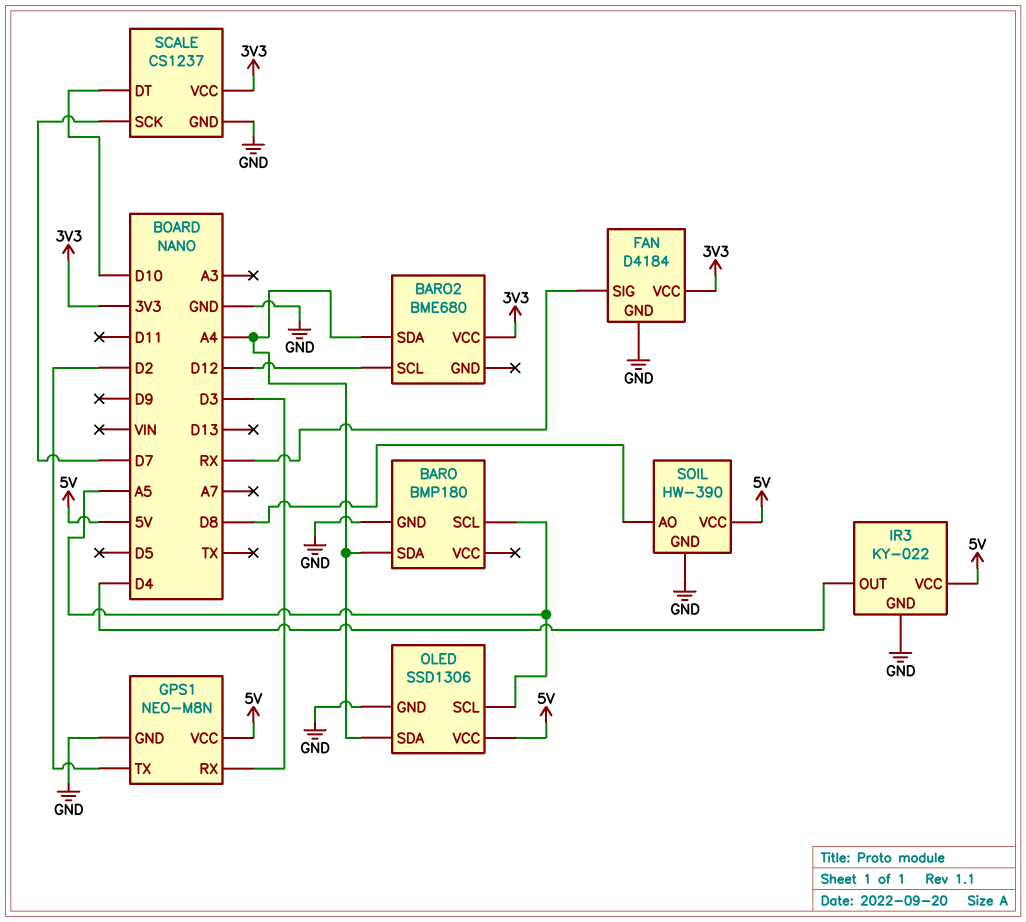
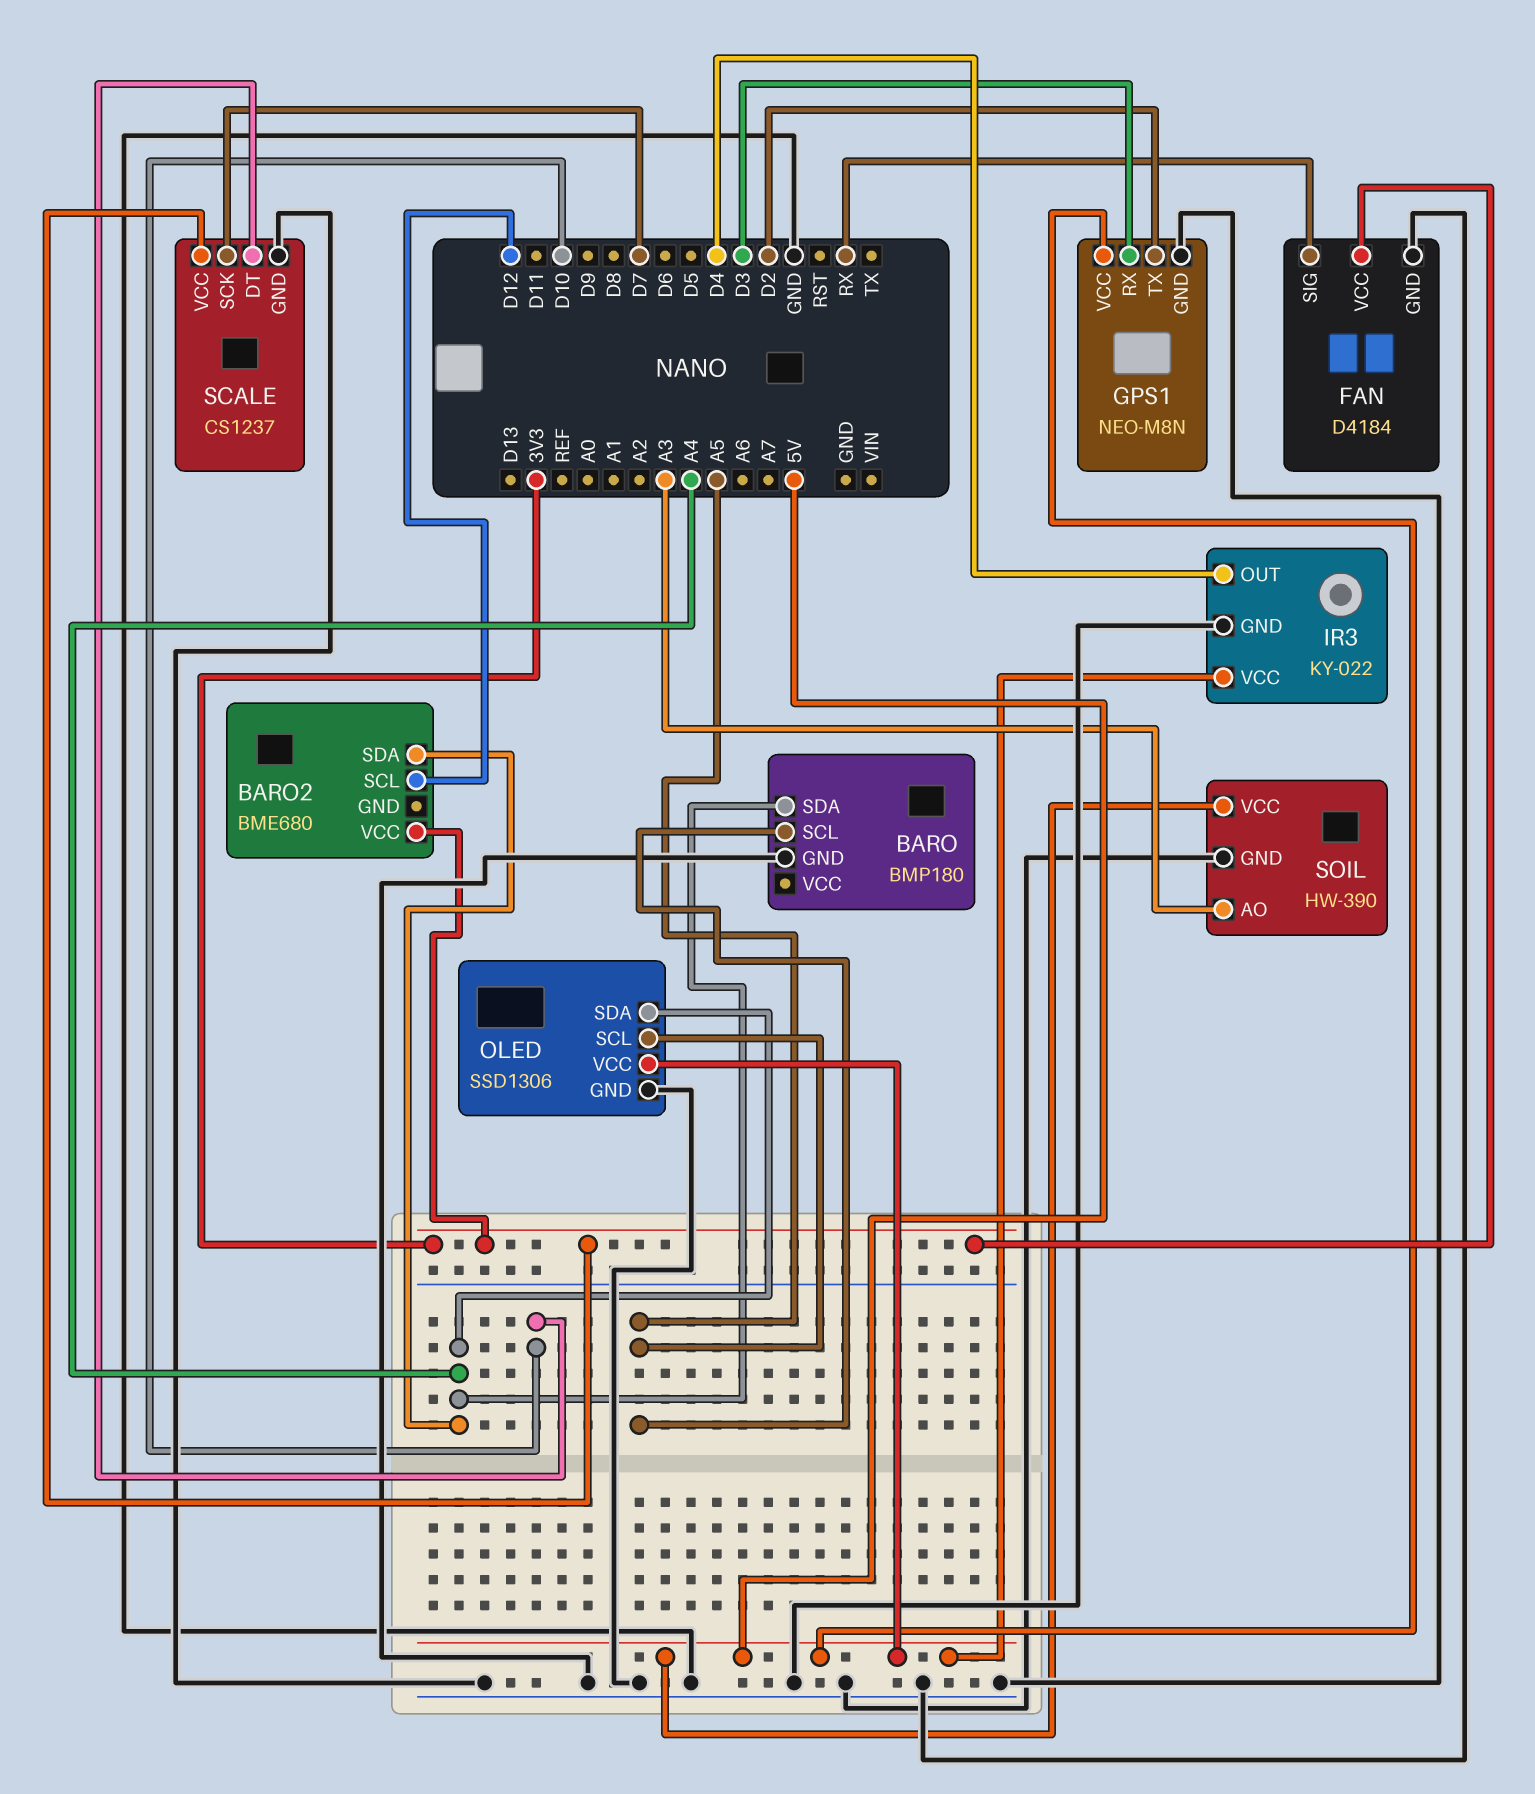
SOIL pin AO: D8 -> A3

